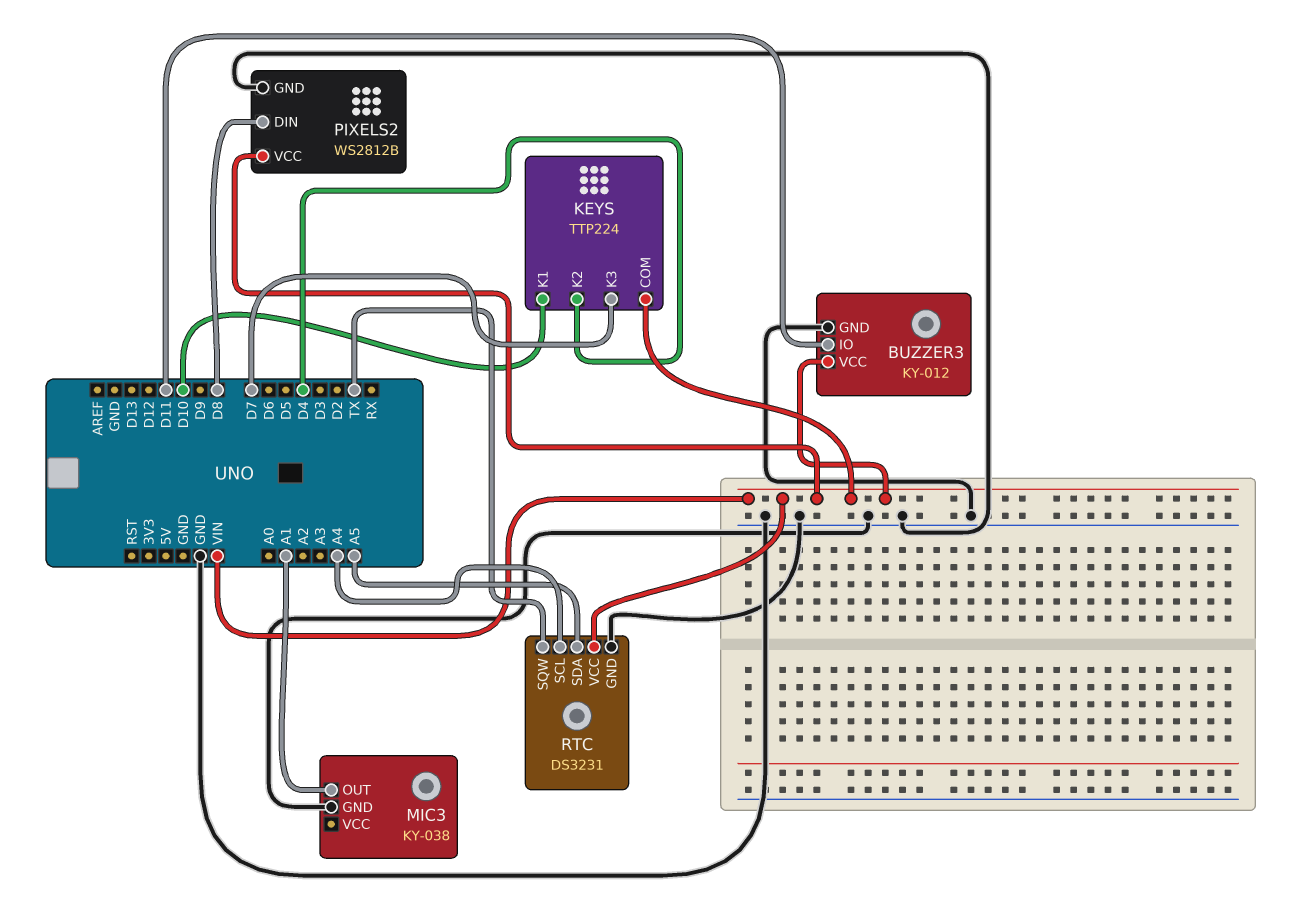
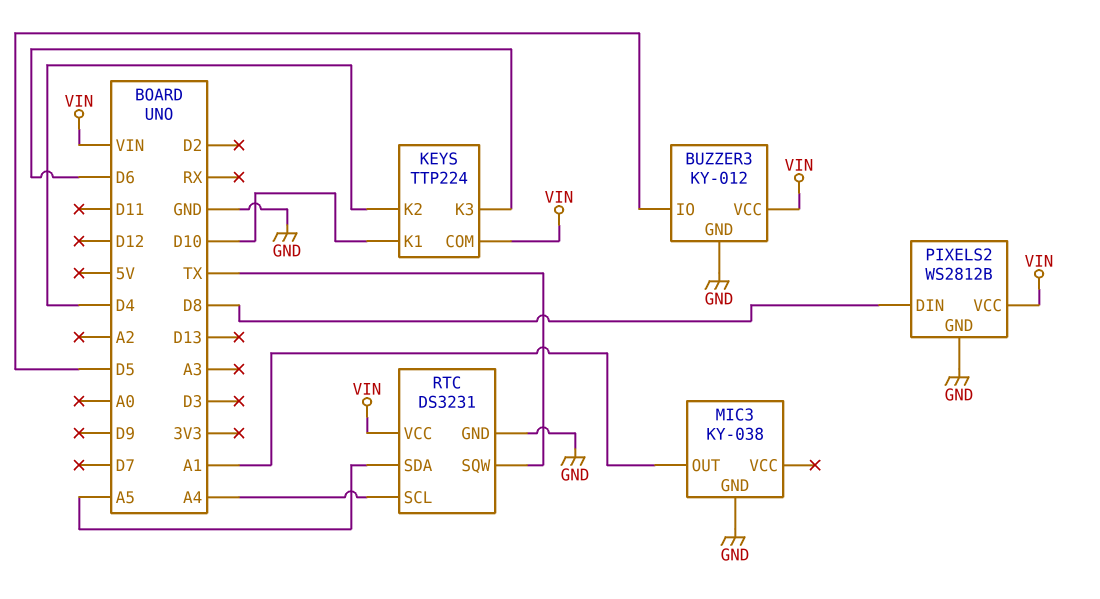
BUZZER3 pin IO: D11 -> D5
KEYS pin K3: D7 -> D6

